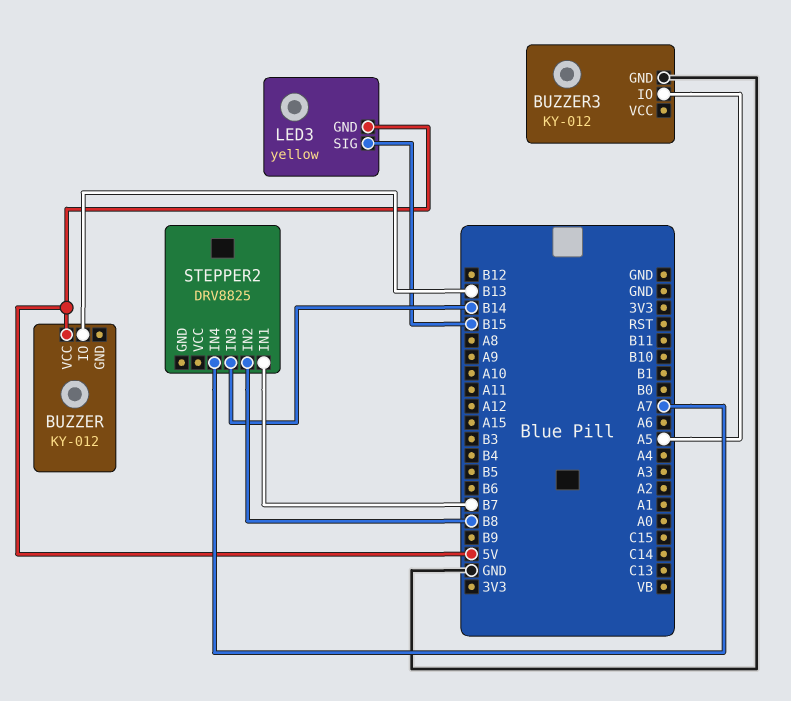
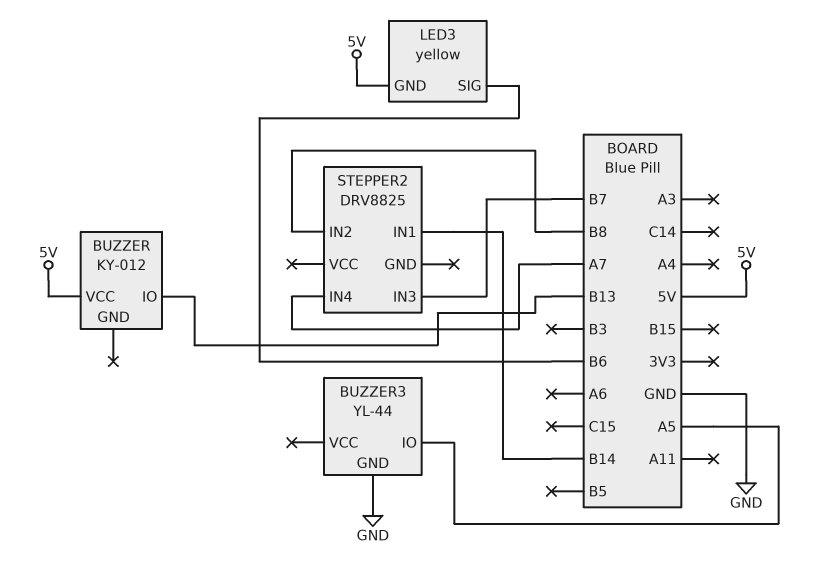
BUZZER3: KY-012 -> YL-44
LED3 pin SIG: B15 -> B6
STEPPER2 pin IN1: B7 -> B14
STEPPER2 pin IN3: B14 -> B7

